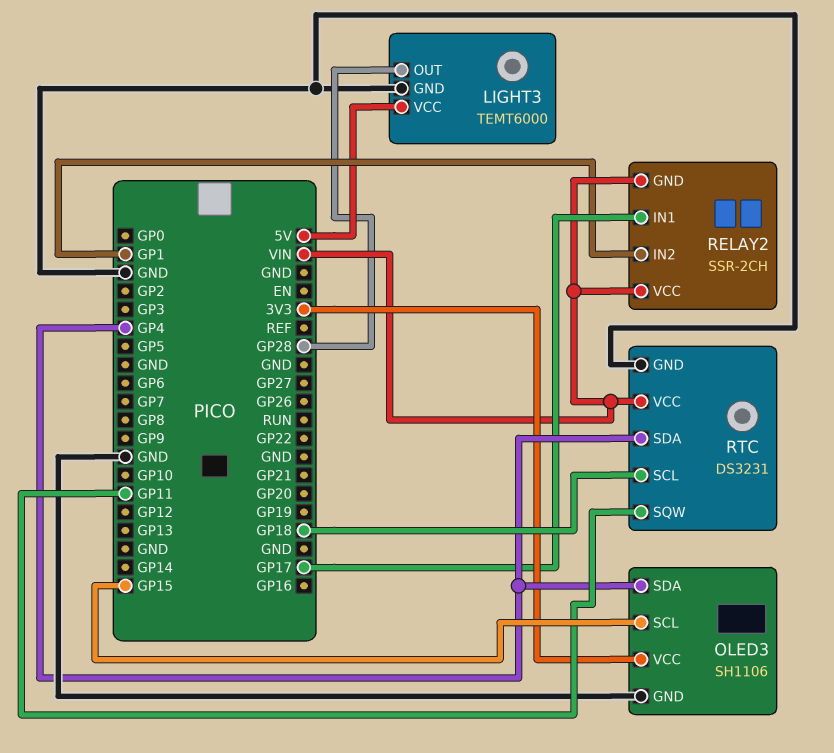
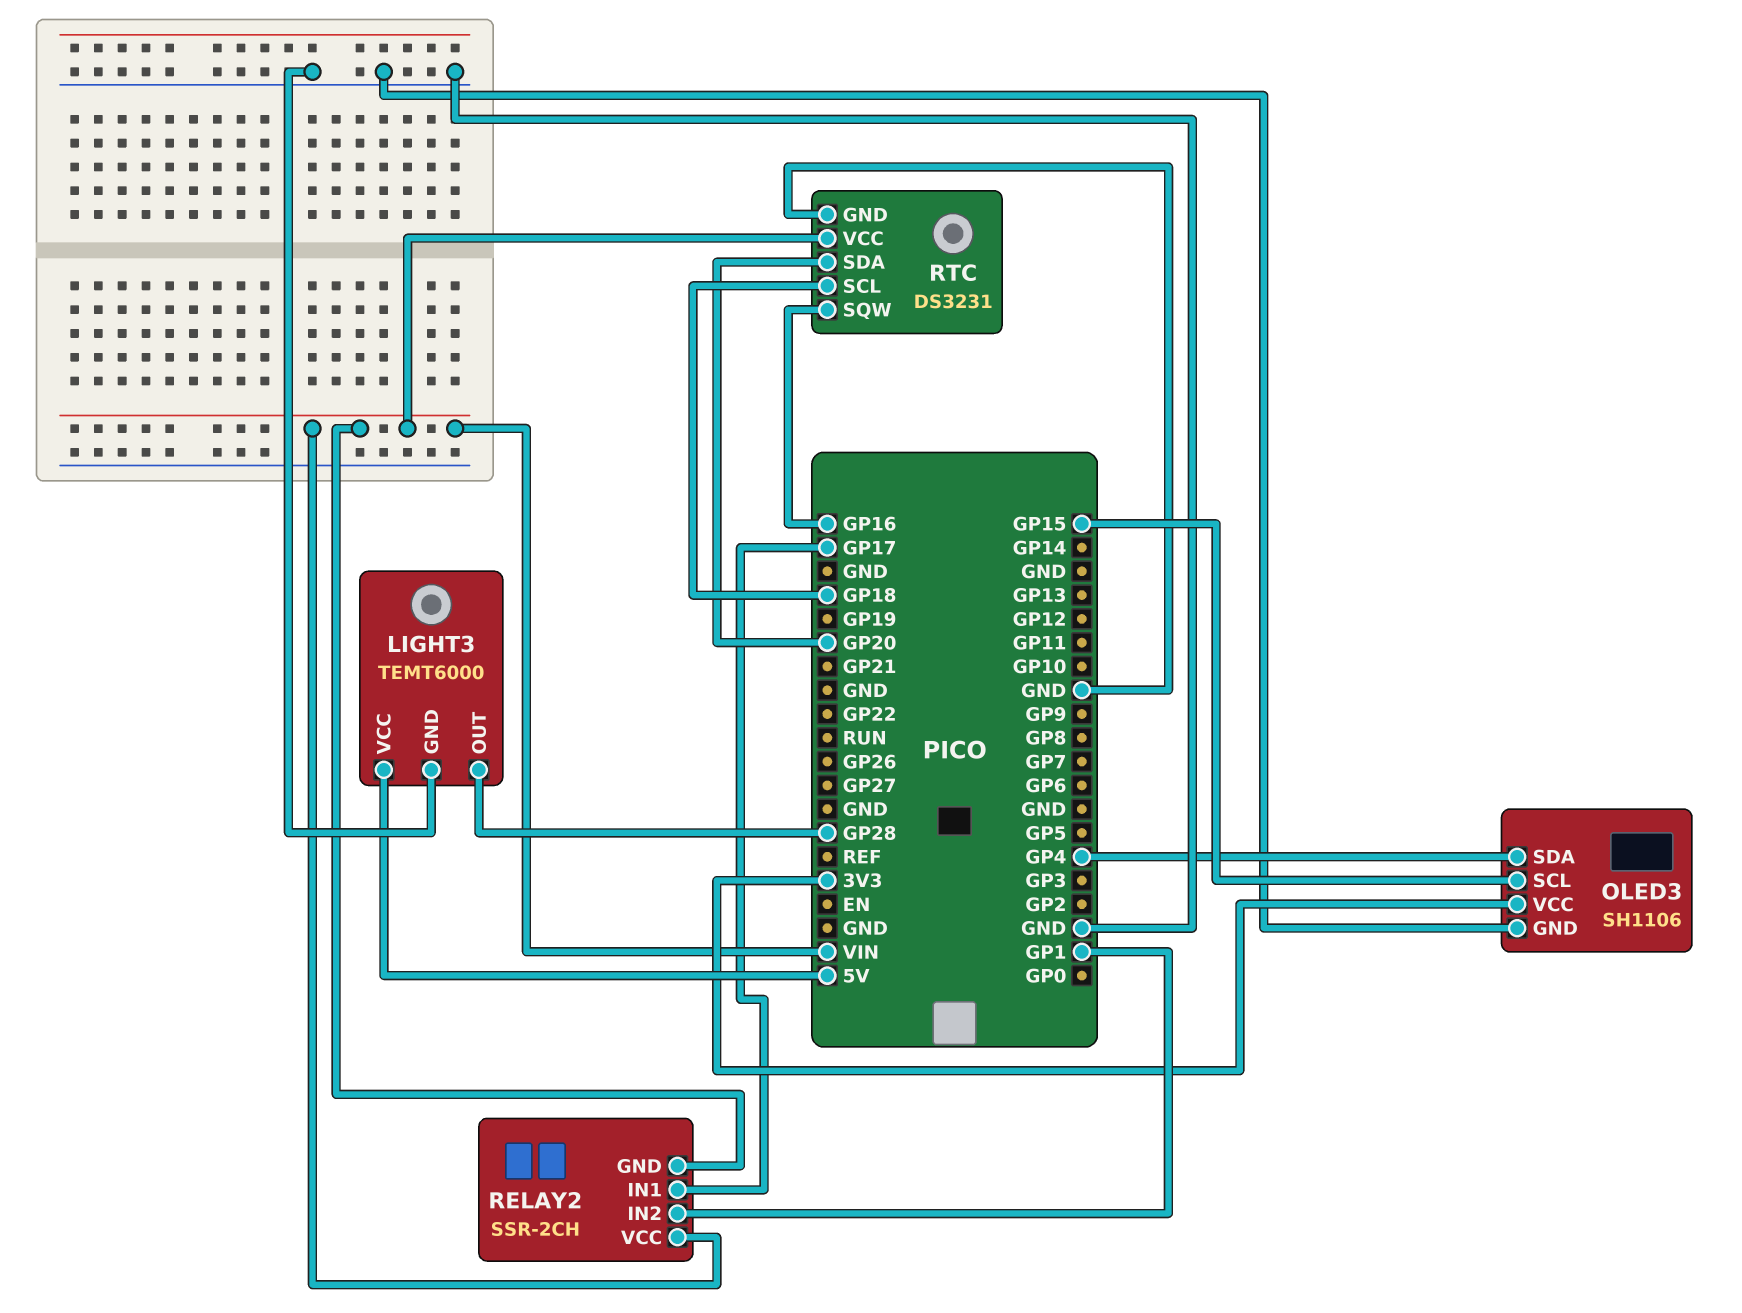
RTC pin SDA: GP4 -> GP20
RTC pin SQW: GP11 -> GP16

